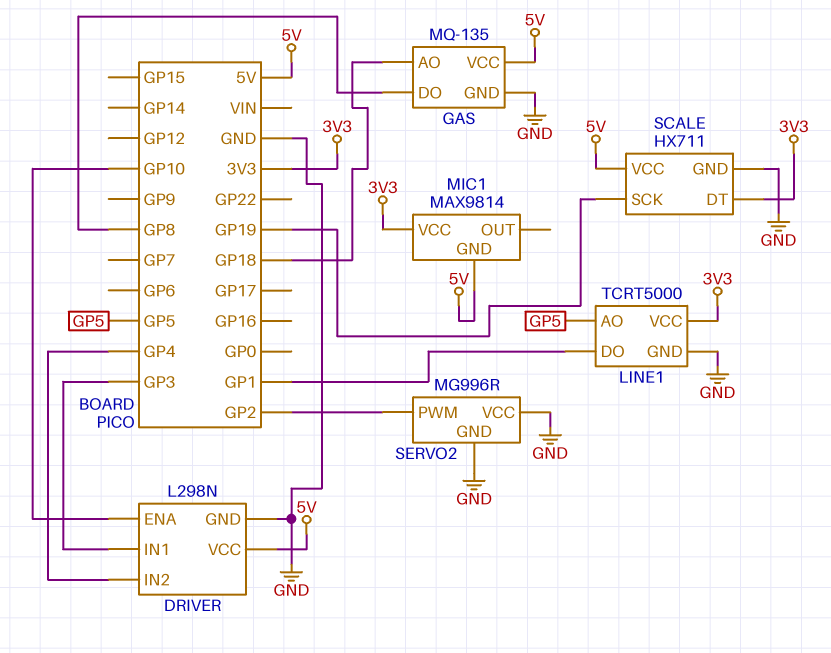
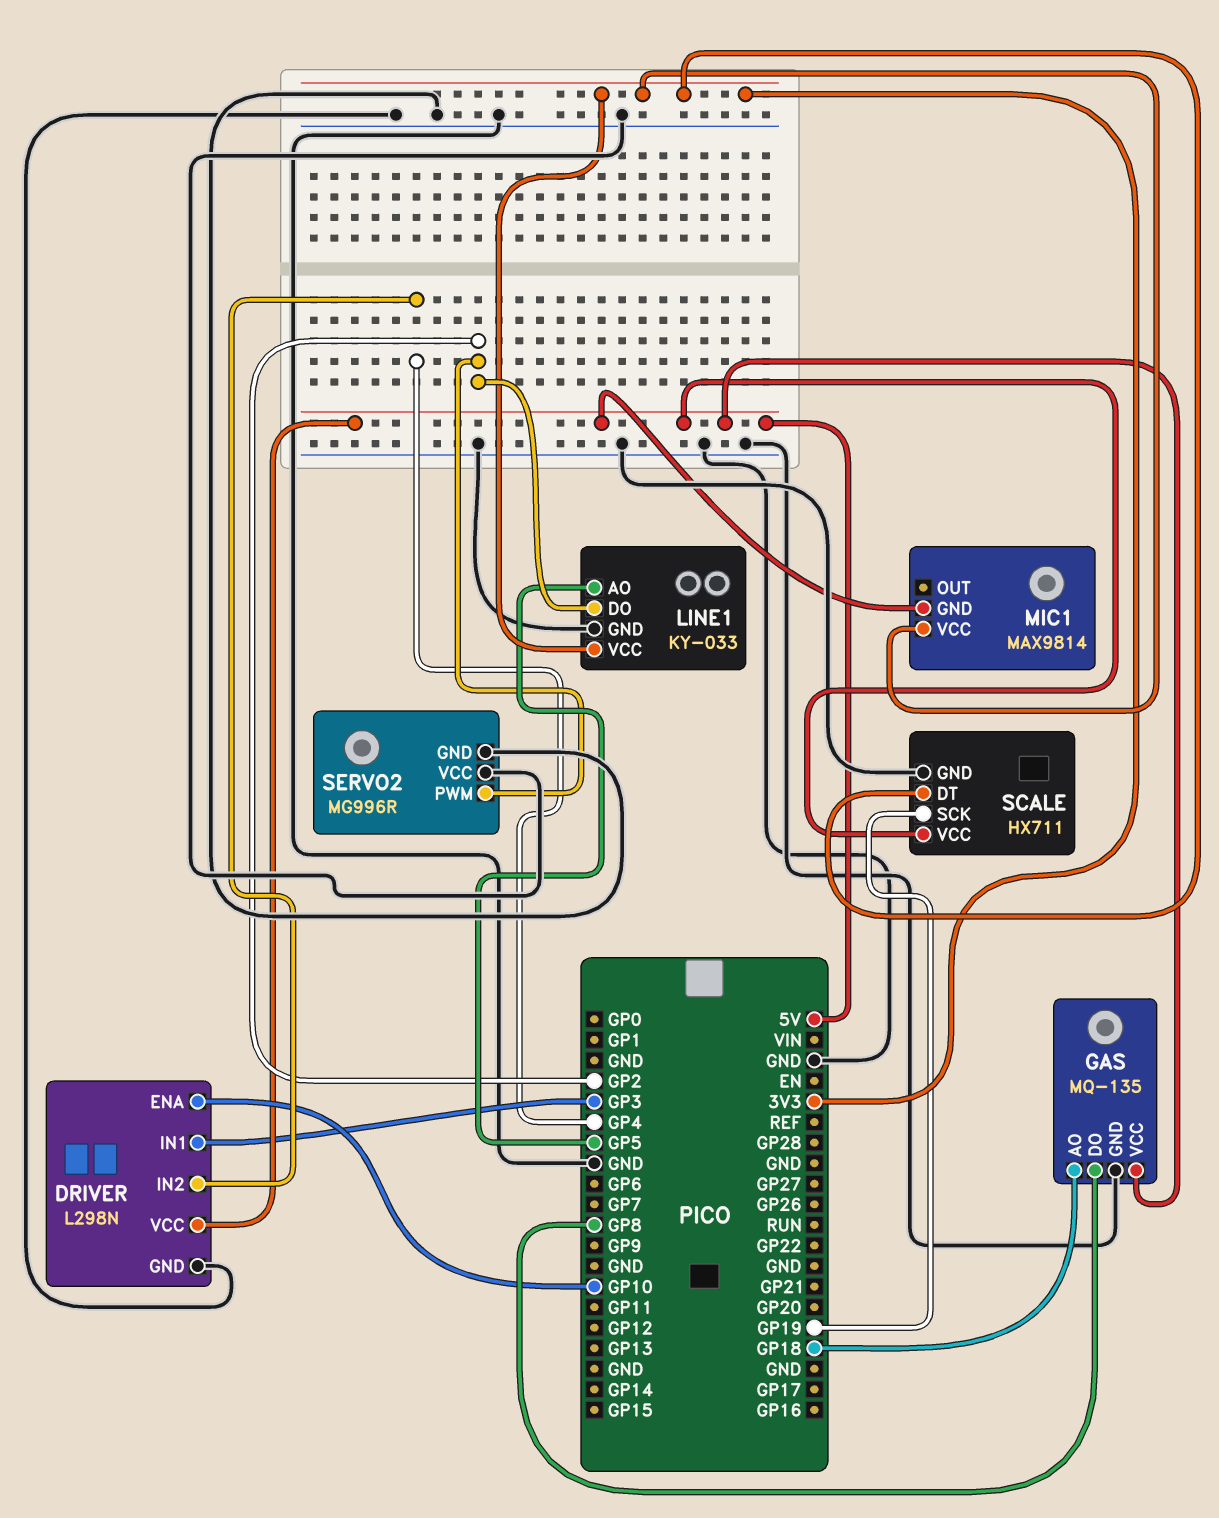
LINE1: TCRT5000 -> KY-033
LINE1 pin DO: GP1 -> GP2

